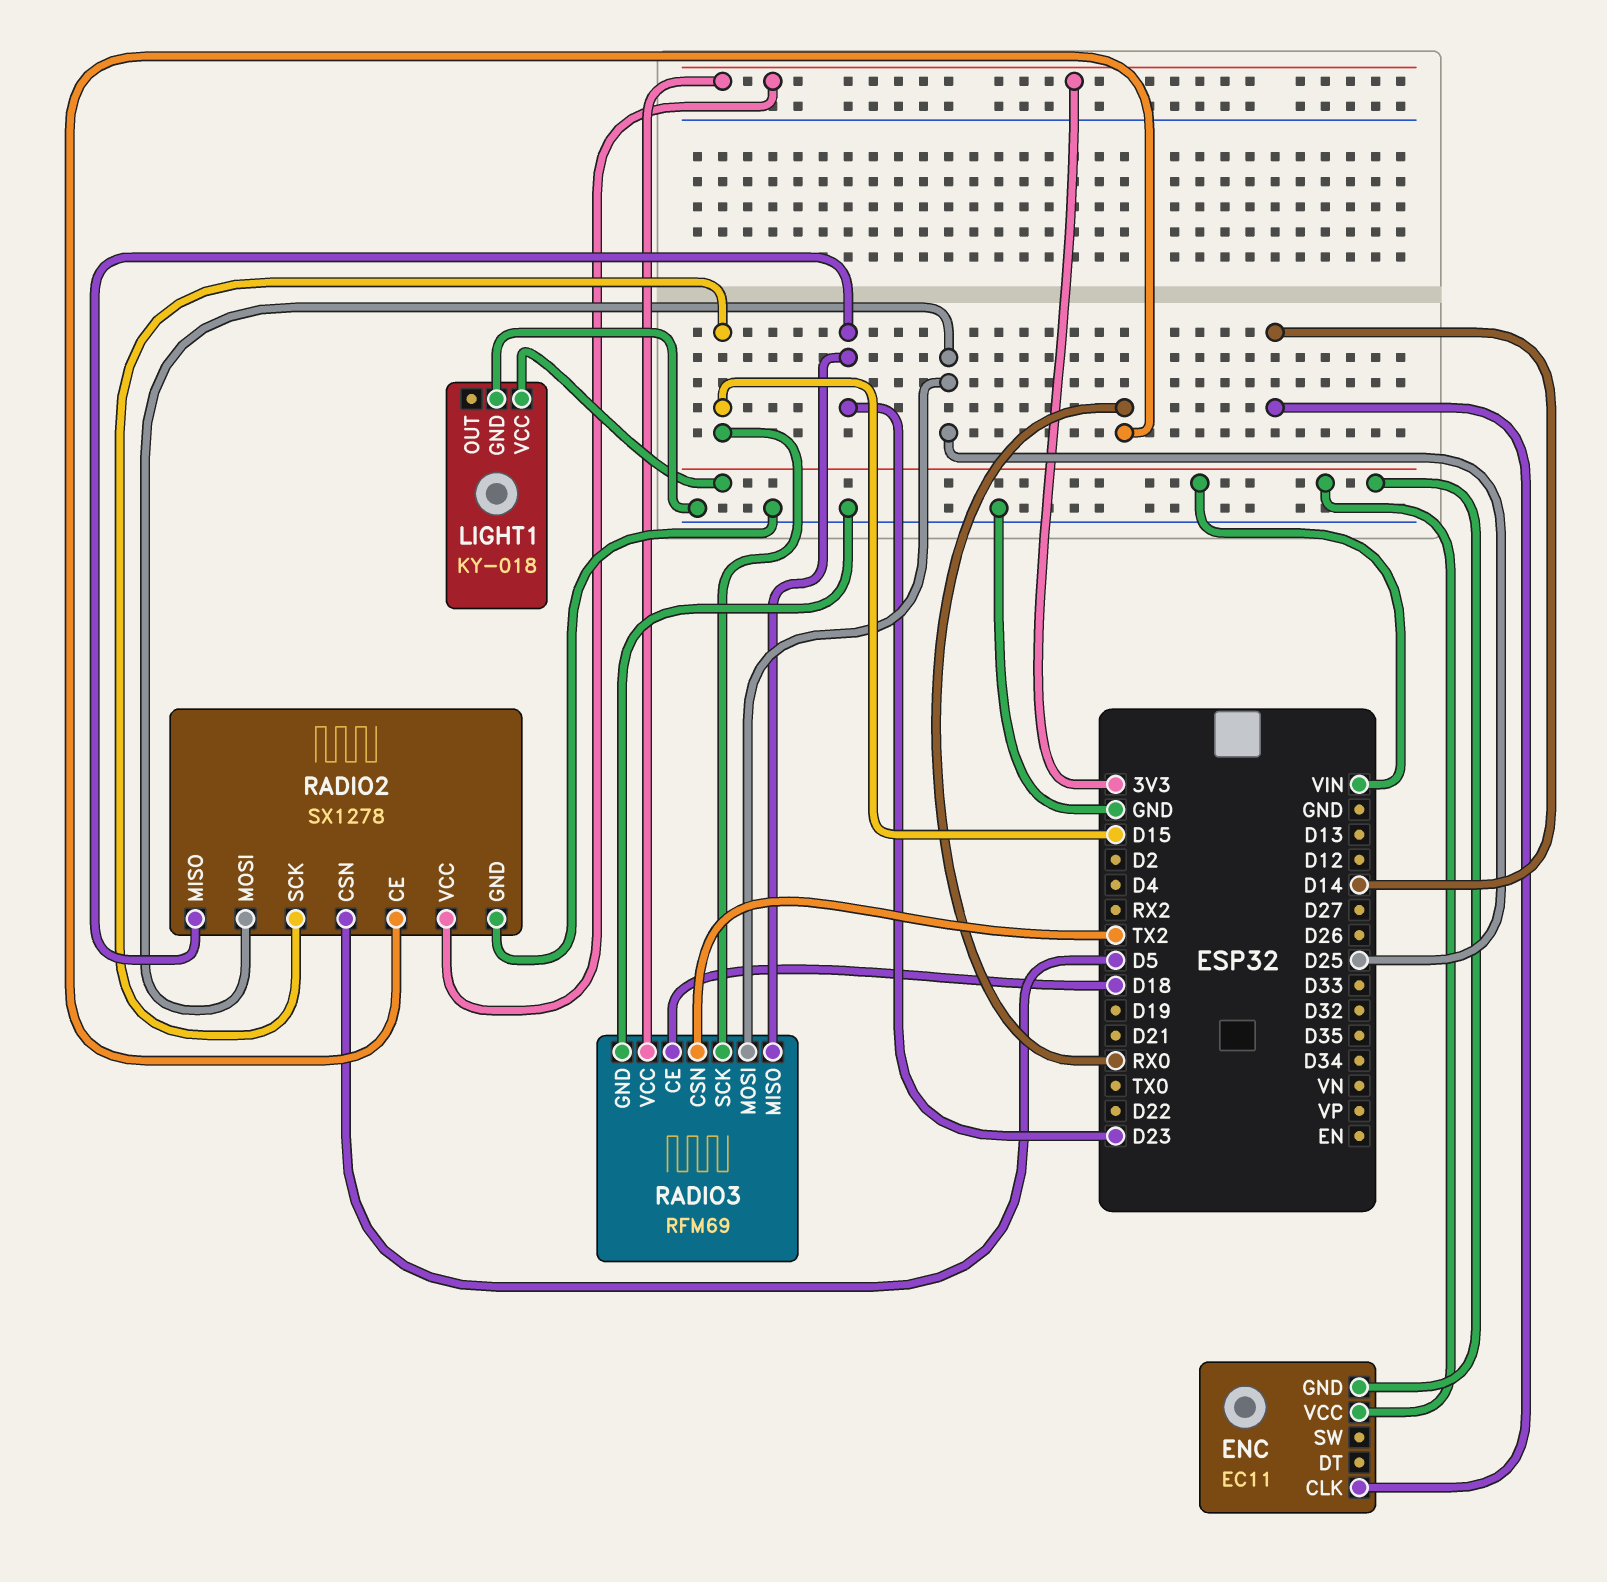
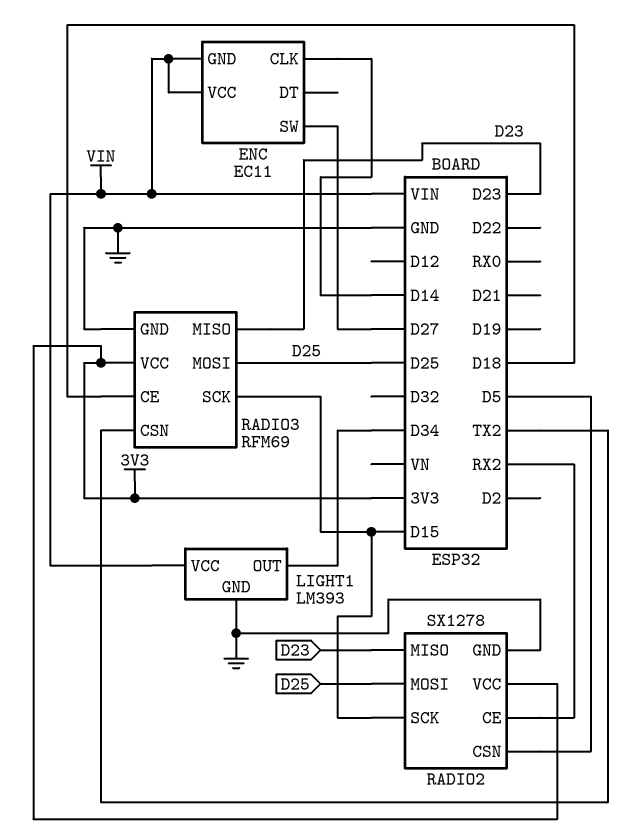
ENC pin SW: none -> D27
LIGHT1: KY-018 -> LM393
LIGHT1 pin OUT: none -> D34
RADIO2 pin CE: RX0 -> RX2

